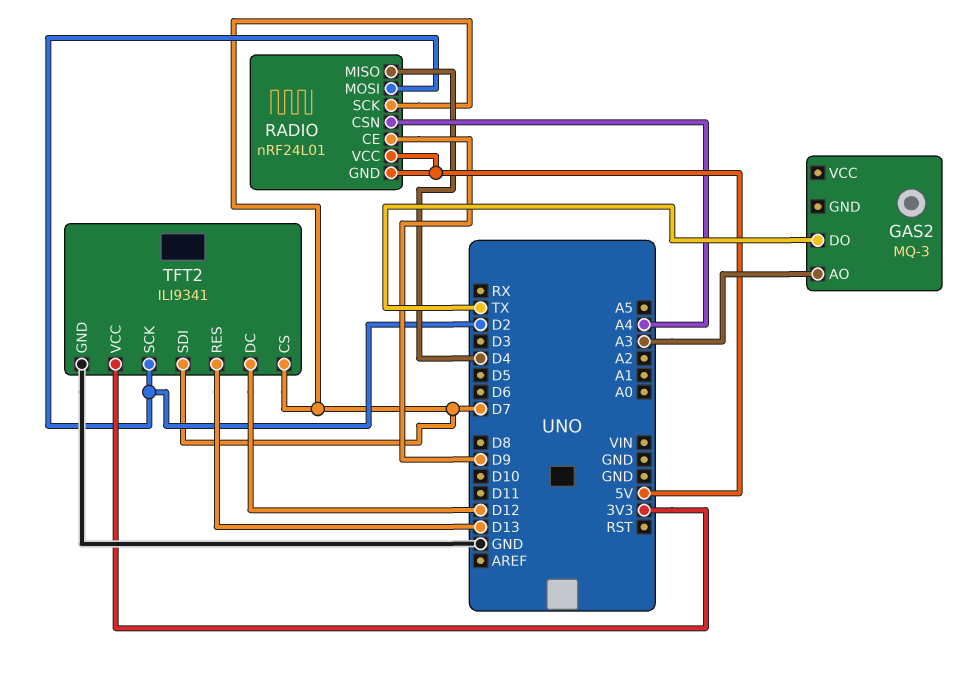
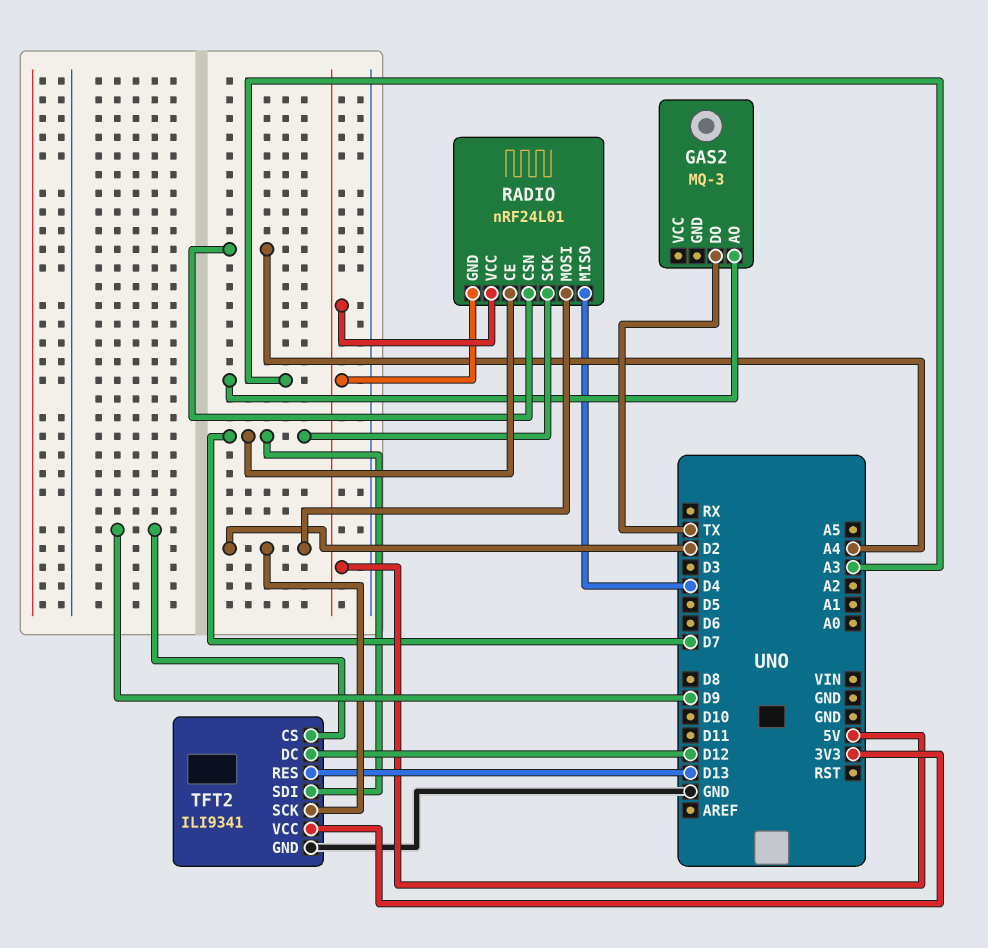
RADIO pin CE: D9 -> D7
TFT2 pin CS: D7 -> D9

